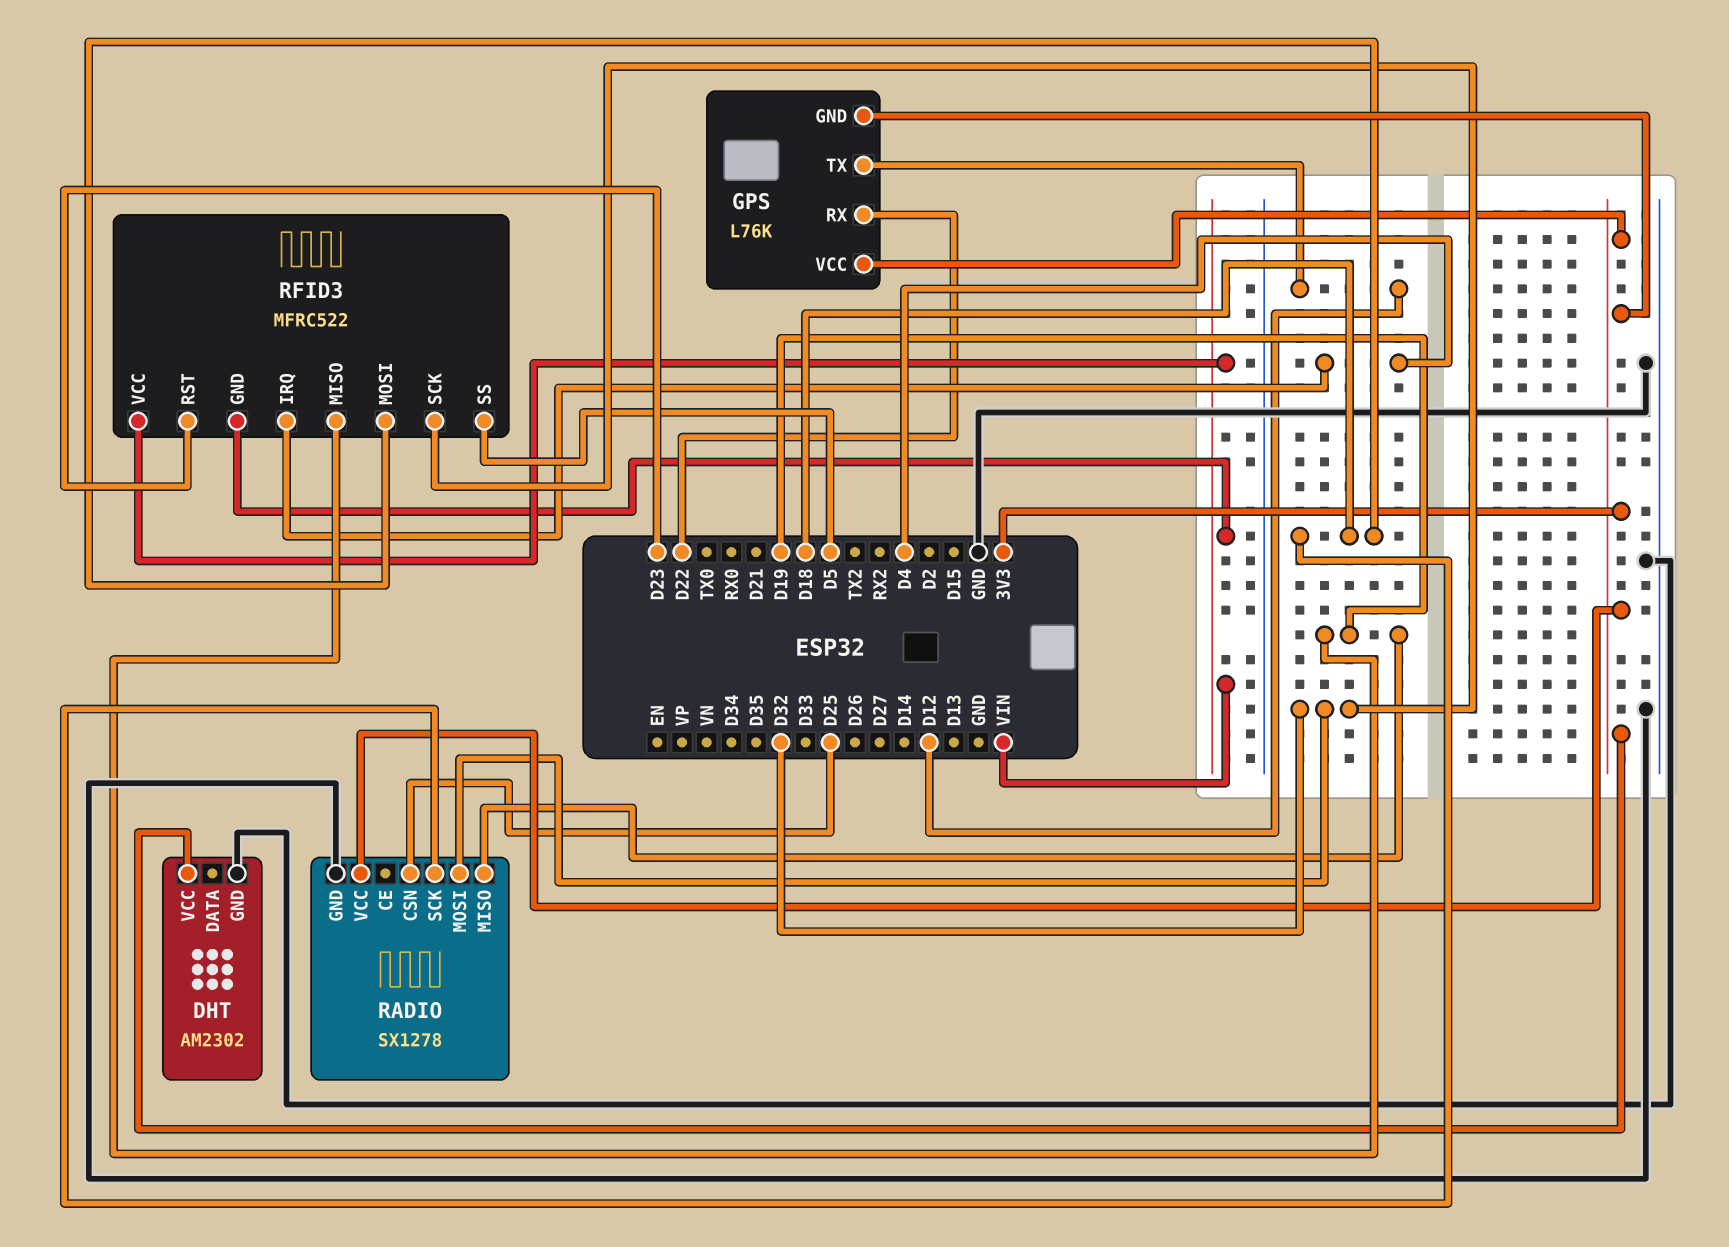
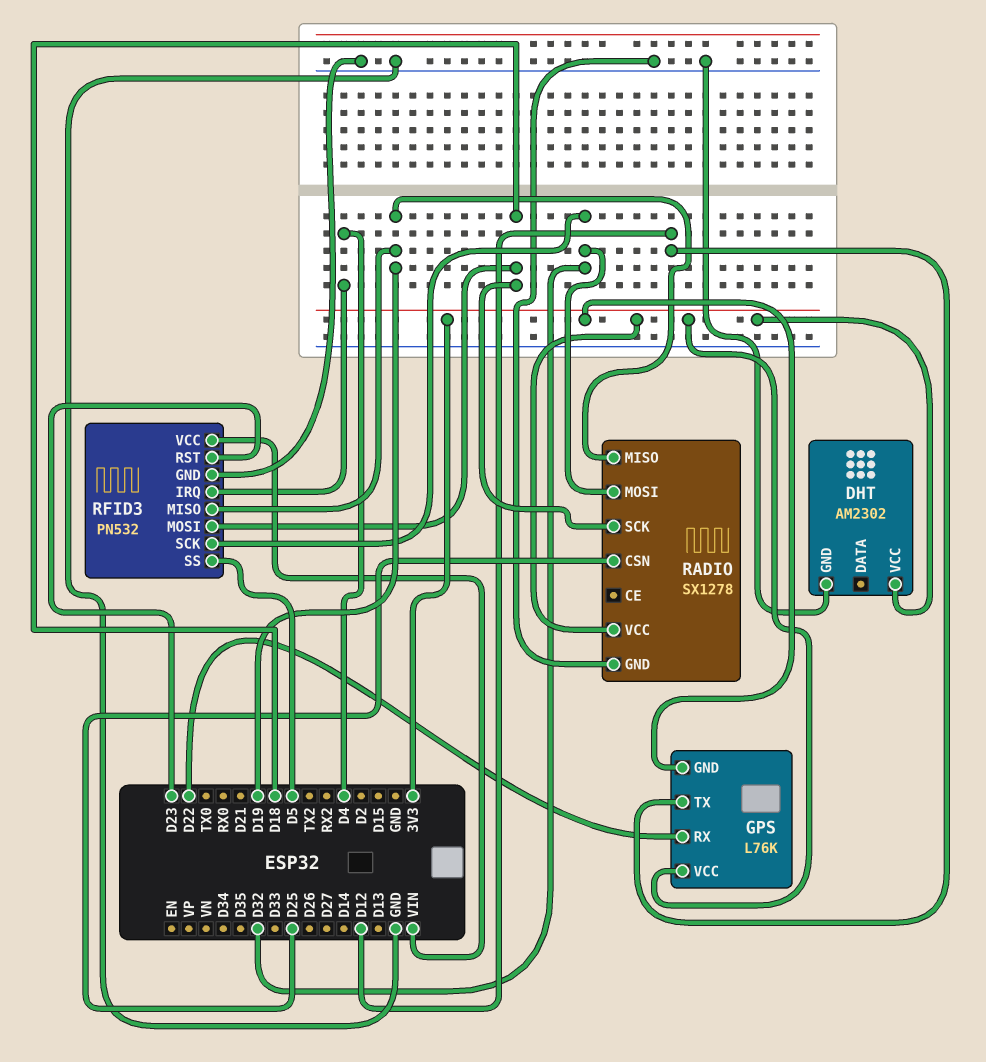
RFID3: MFRC522 -> PN532
RFID3 pin GND: VIN -> GND

